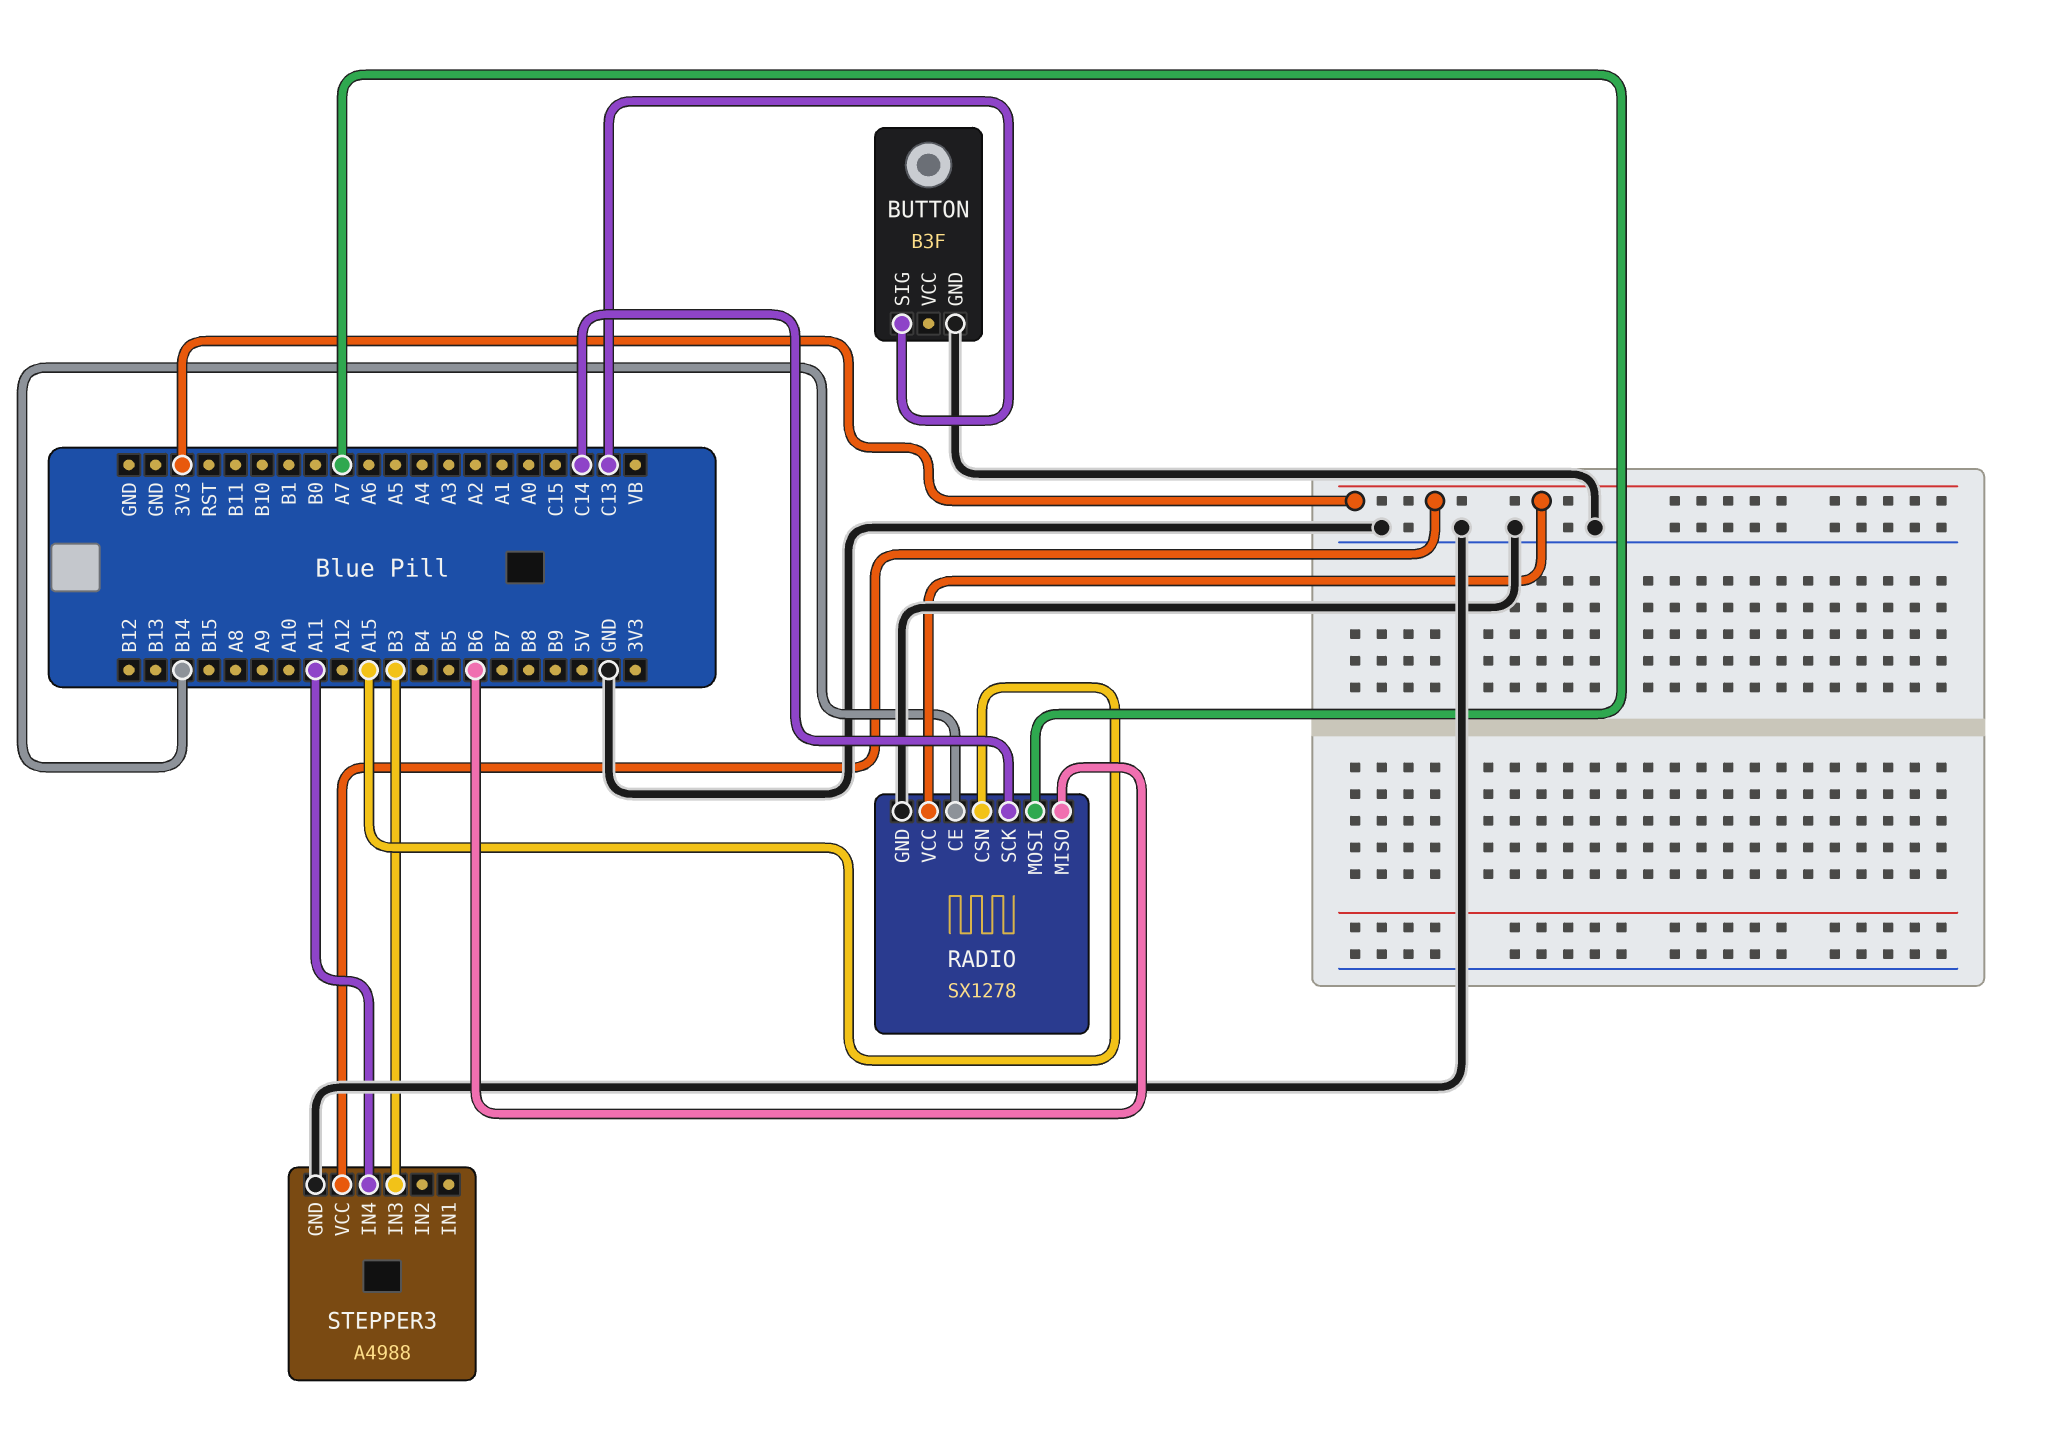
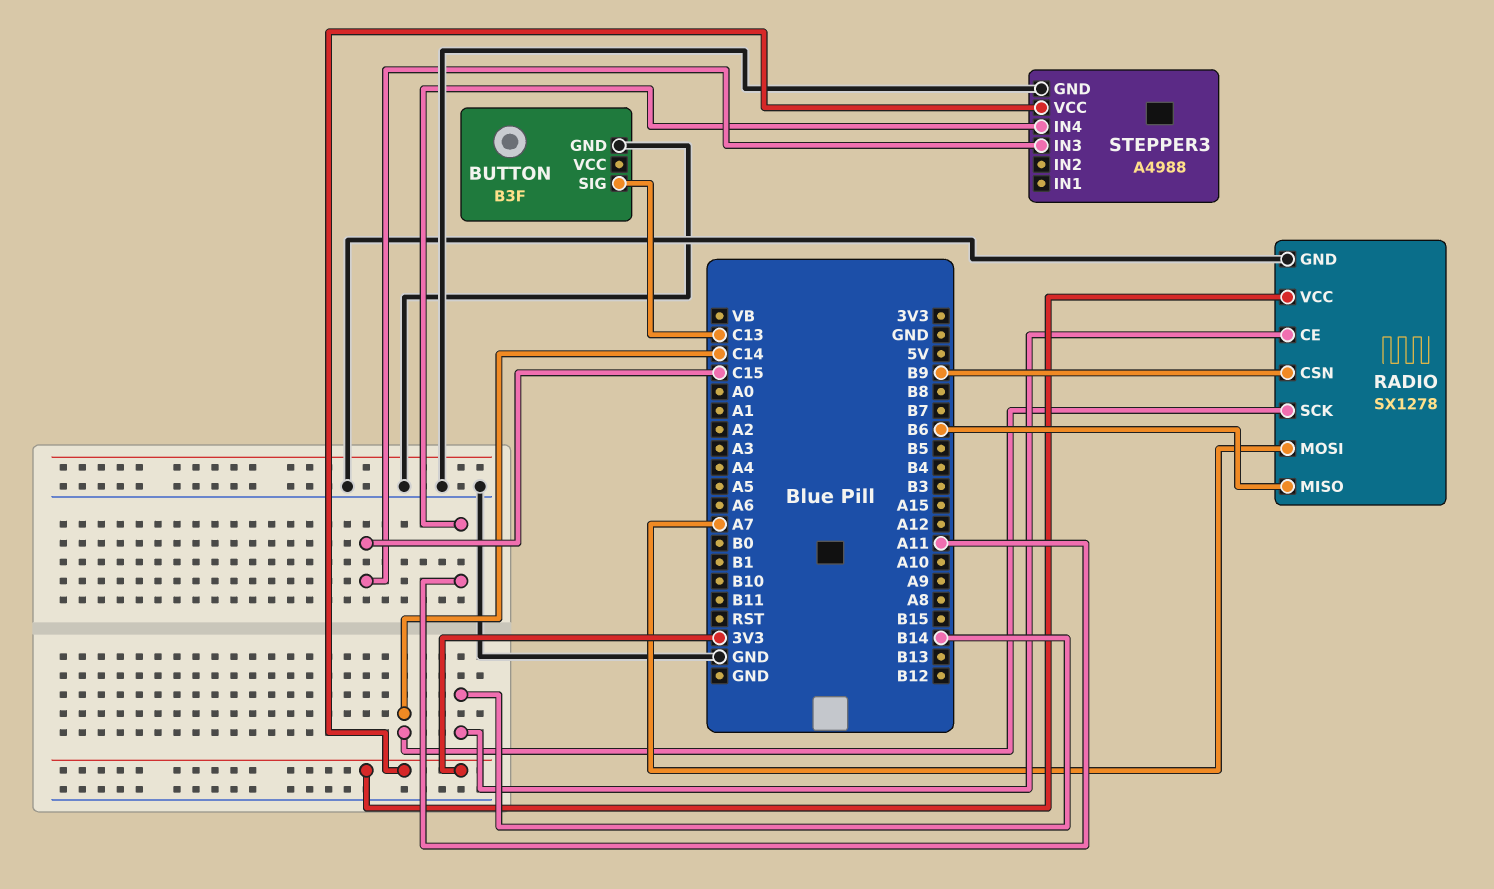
RADIO pin CSN: A15 -> B9
STEPPER3 pin IN3: B3 -> C15

